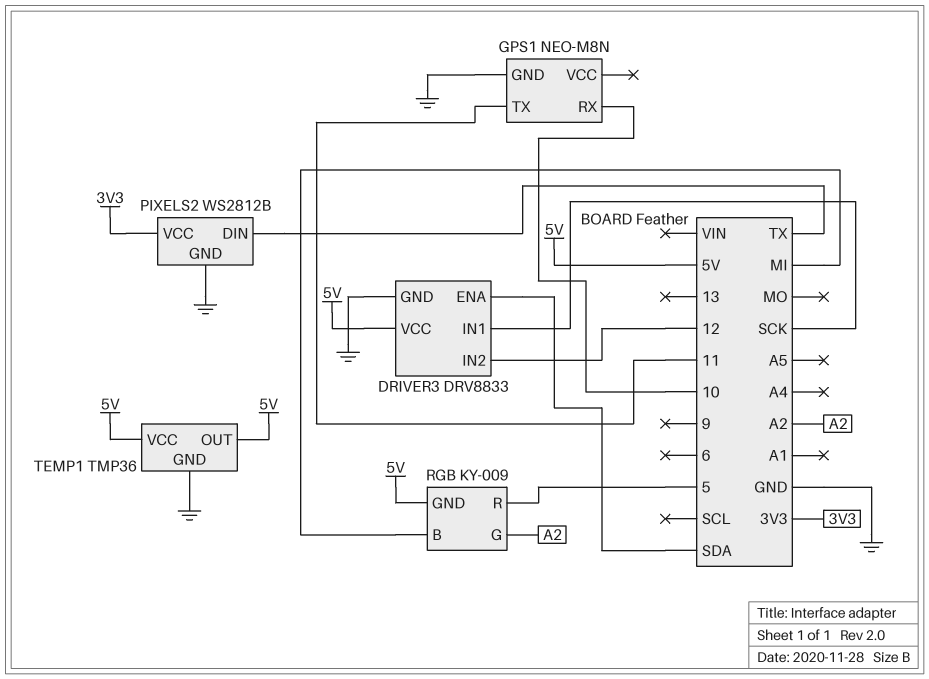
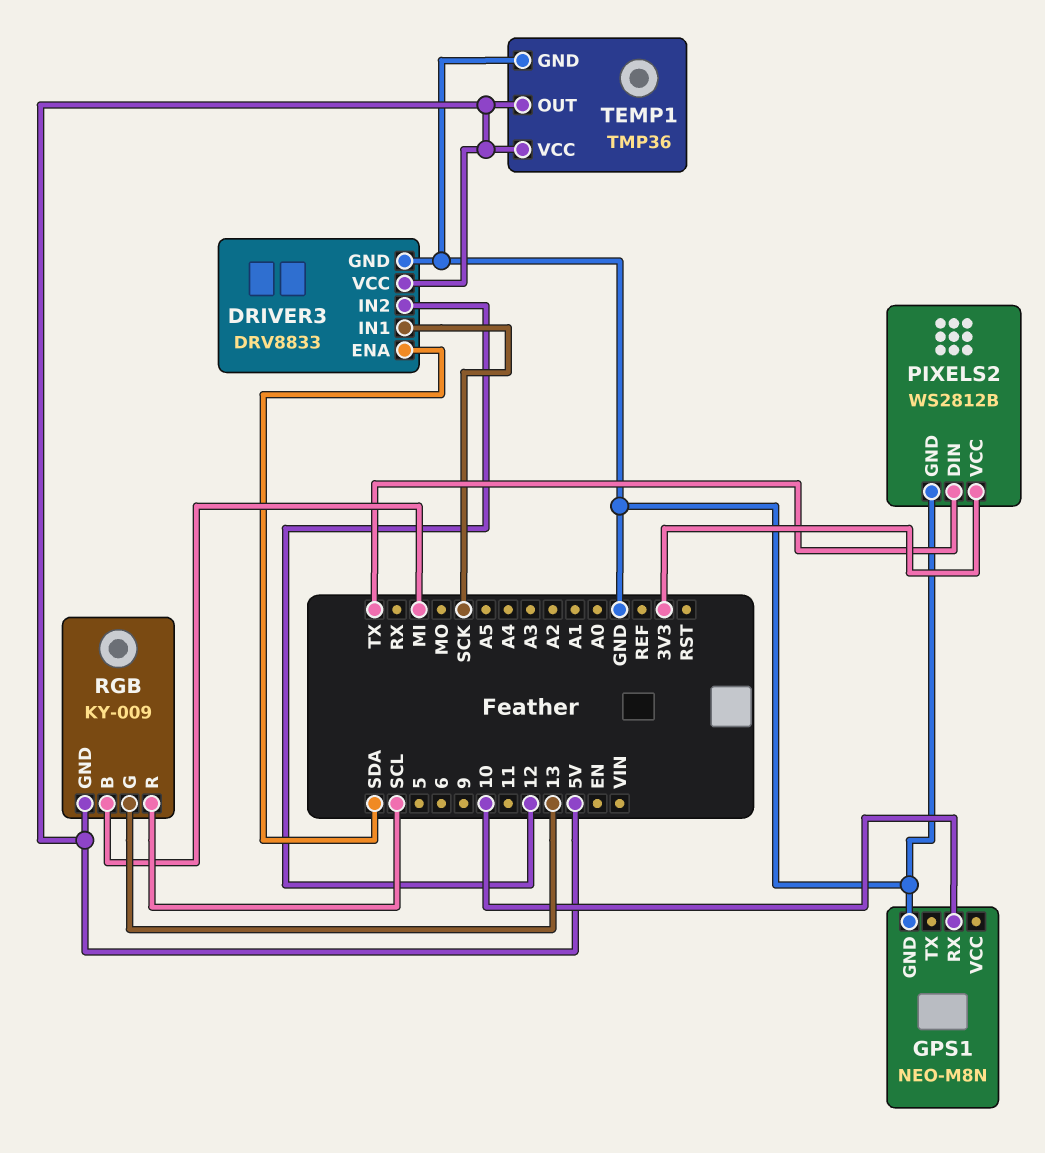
GPS1 pin TX: 11 -> none
RGB pin G: A2 -> 13
RGB pin R: 5 -> SCL

